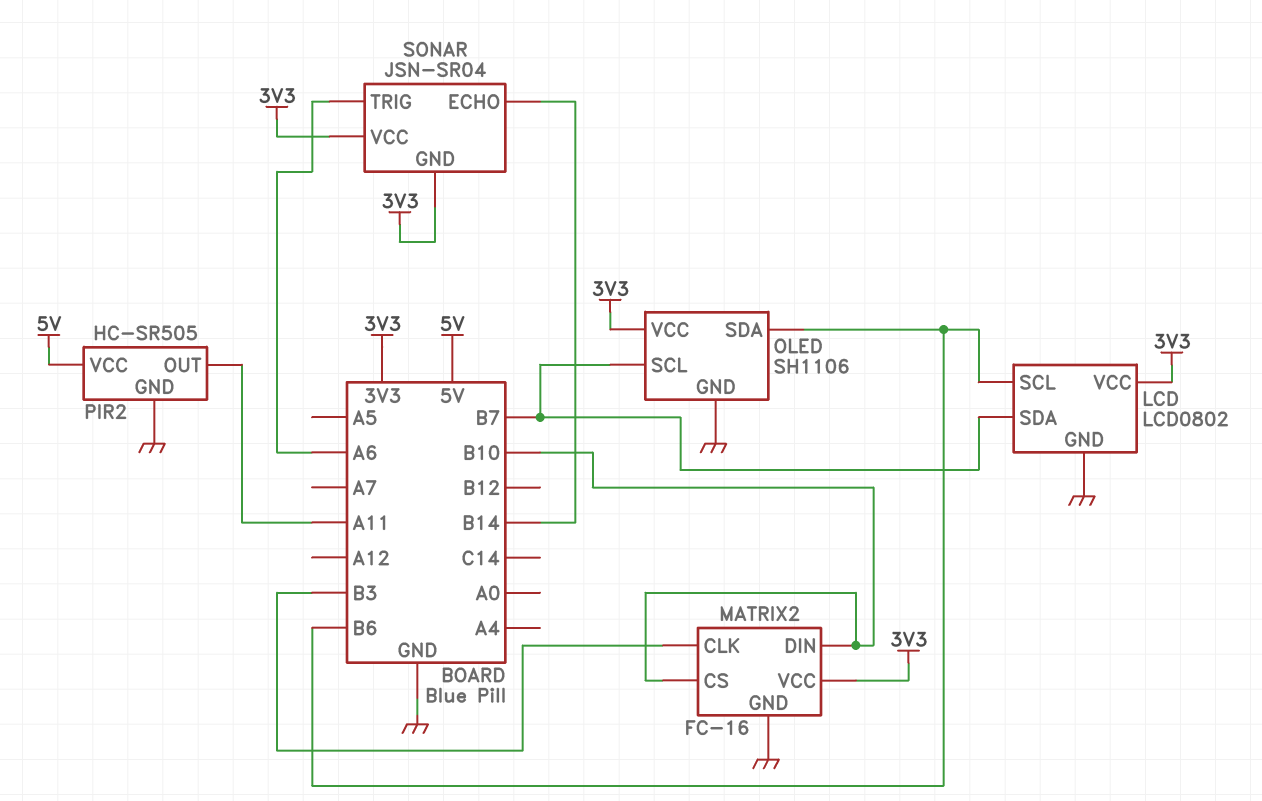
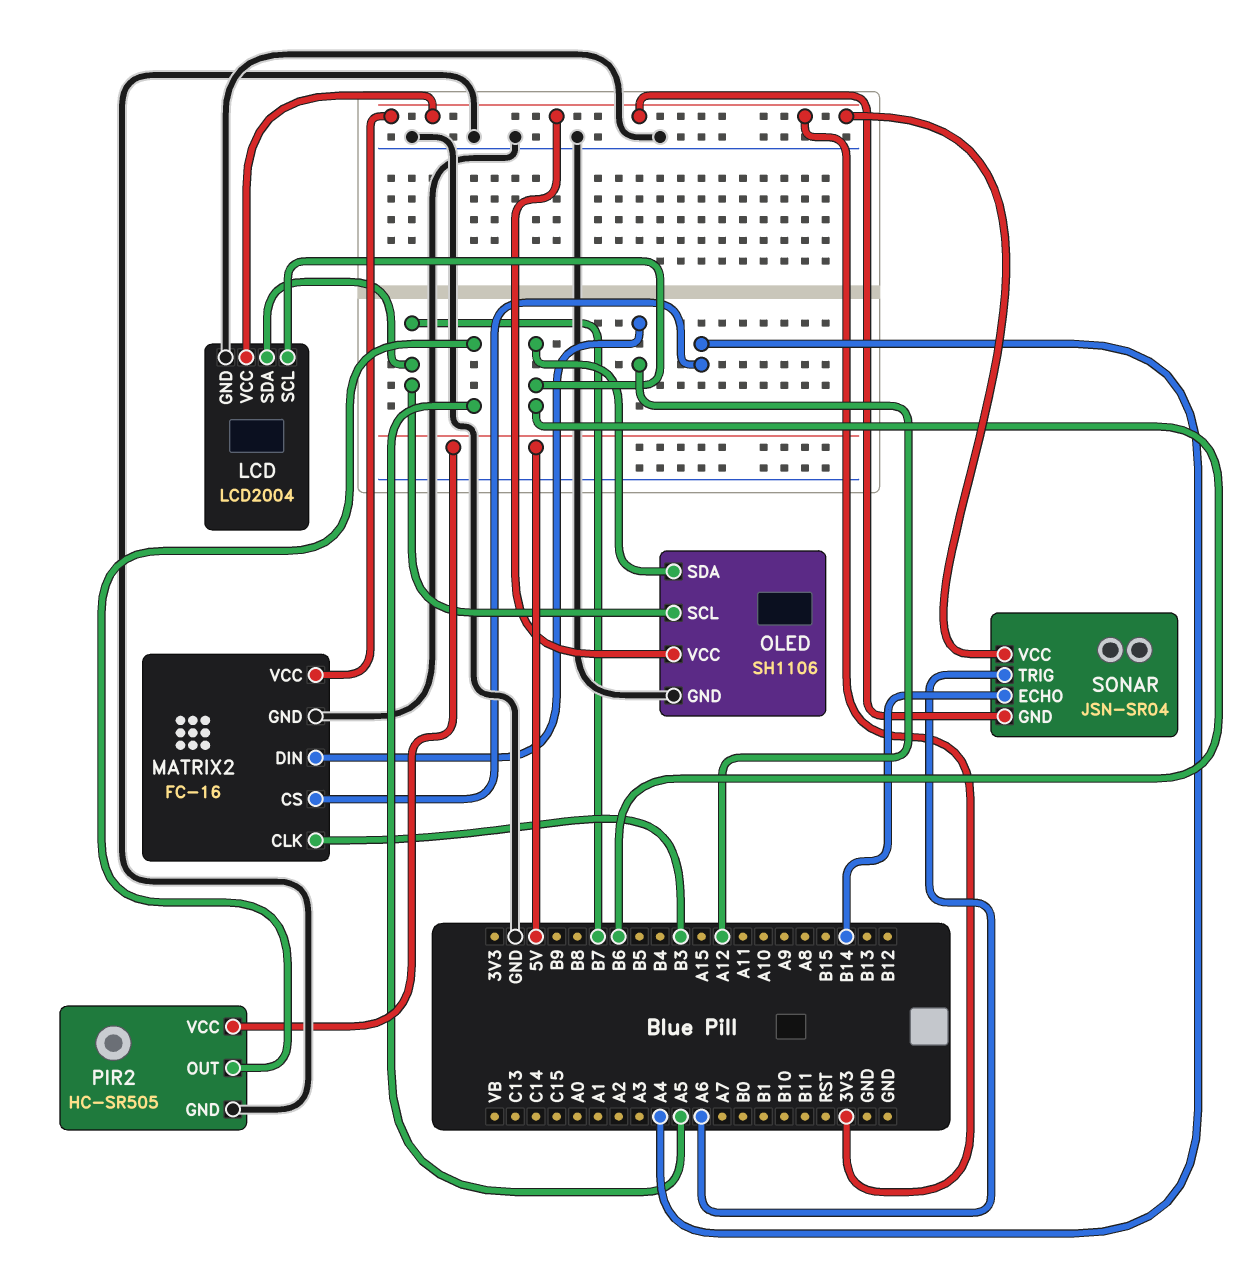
LCD: LCD0802 -> LCD2004
MATRIX2 pin CS: B10 -> A4
MATRIX2 pin DIN: B10 -> A12
PIR2 pin OUT: A11 -> A5

